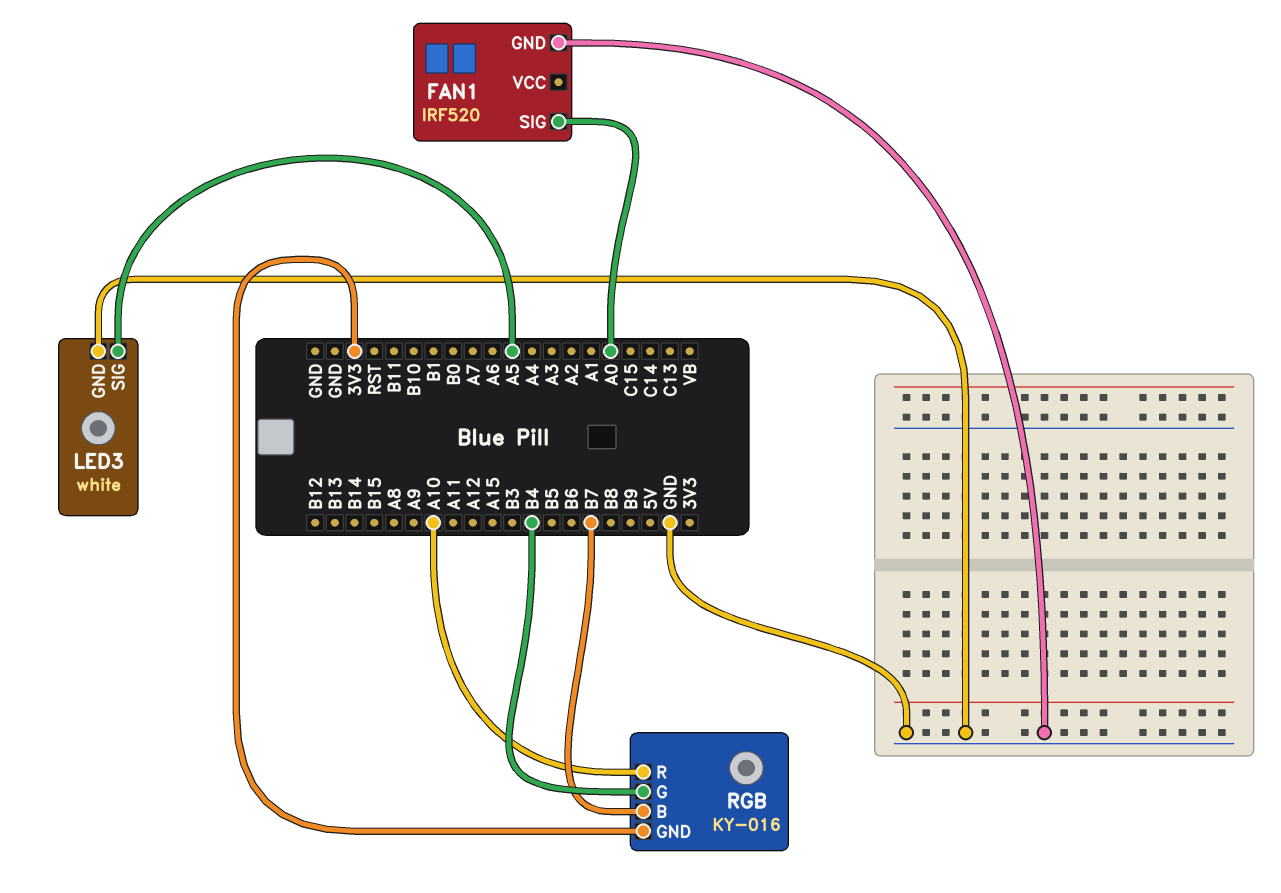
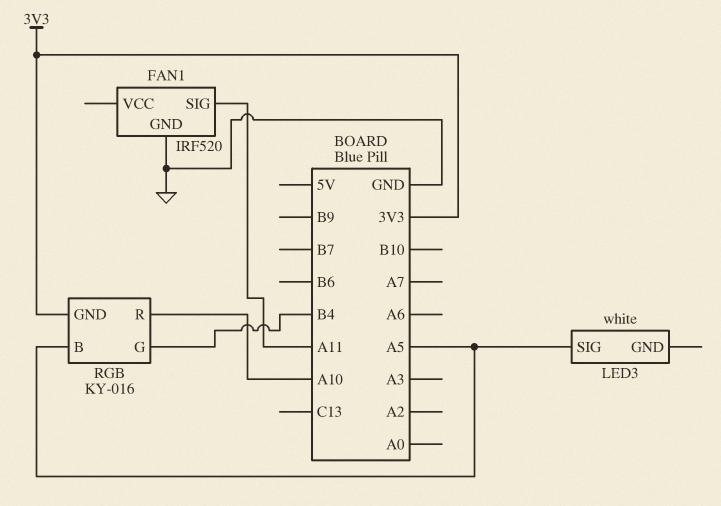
FAN1 pin SIG: A0 -> A11
LED3 pin GND: GND -> none
RGB pin B: B7 -> A5

